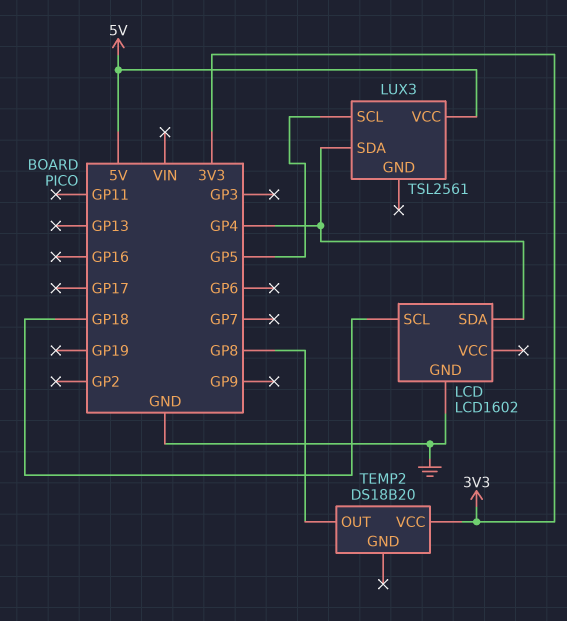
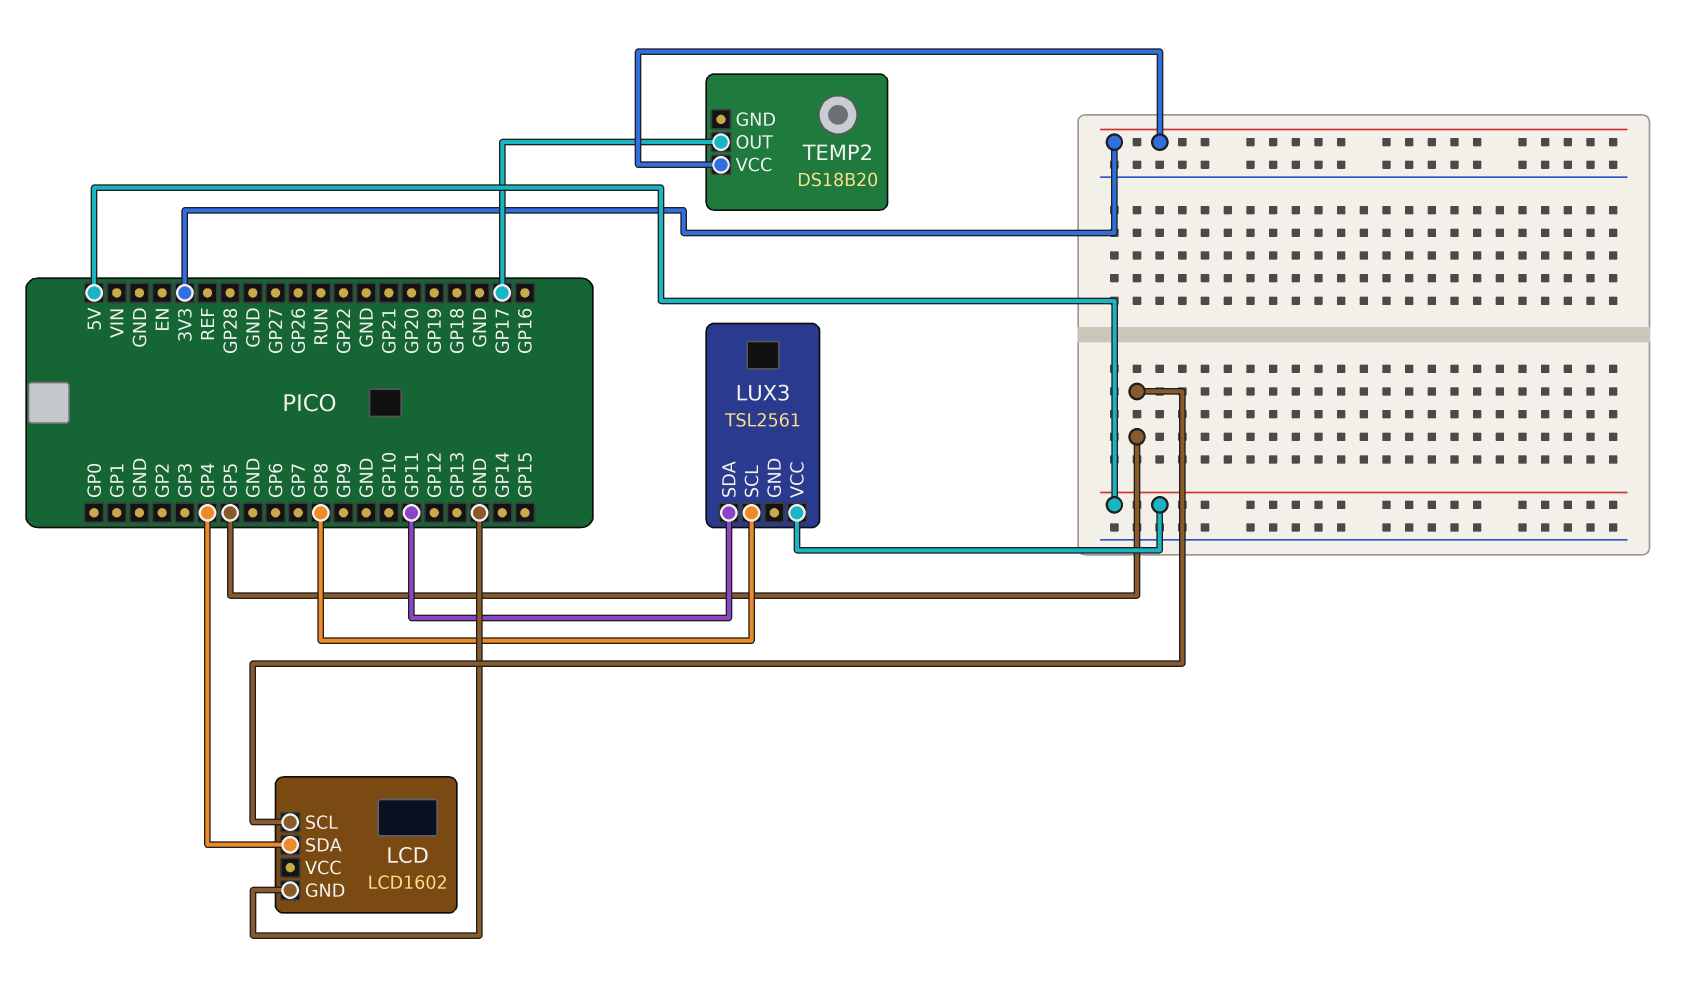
LCD pin SCL: GP18 -> GP5
LUX3 pin SCL: GP5 -> GP8
LUX3 pin SDA: GP4 -> GP11
TEMP2 pin OUT: GP8 -> GP17

